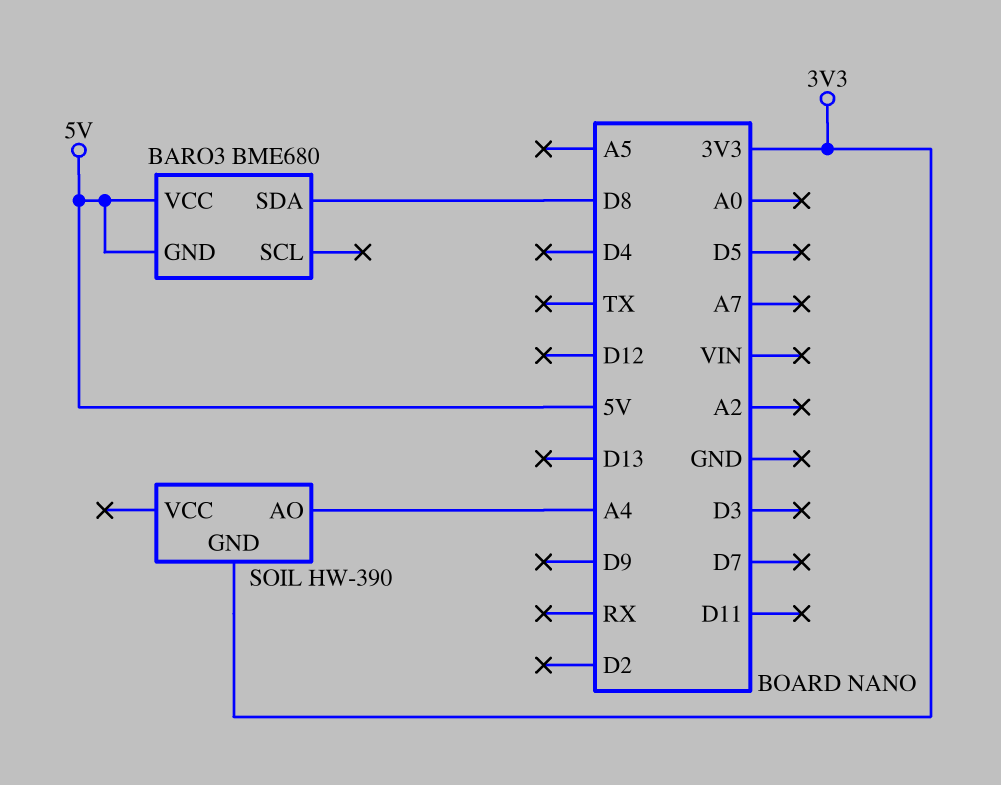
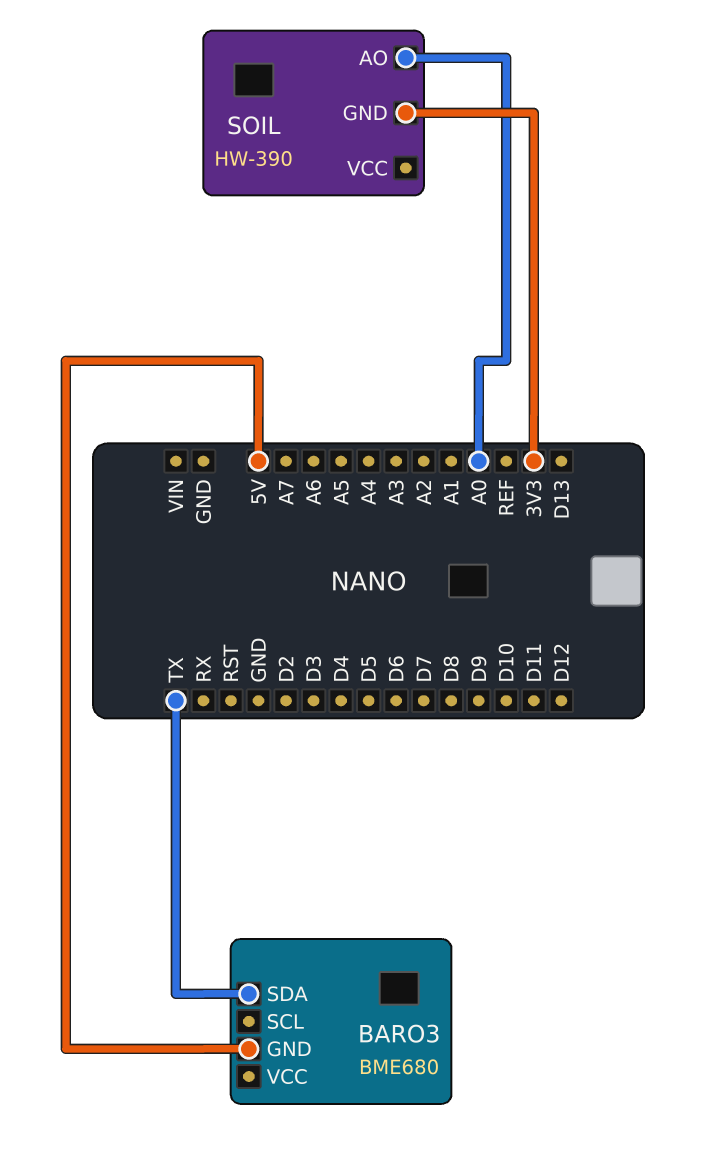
BARO3 pin SDA: D8 -> TX
BARO3 pin VCC: 5V -> none
SOIL pin AO: A4 -> A0

